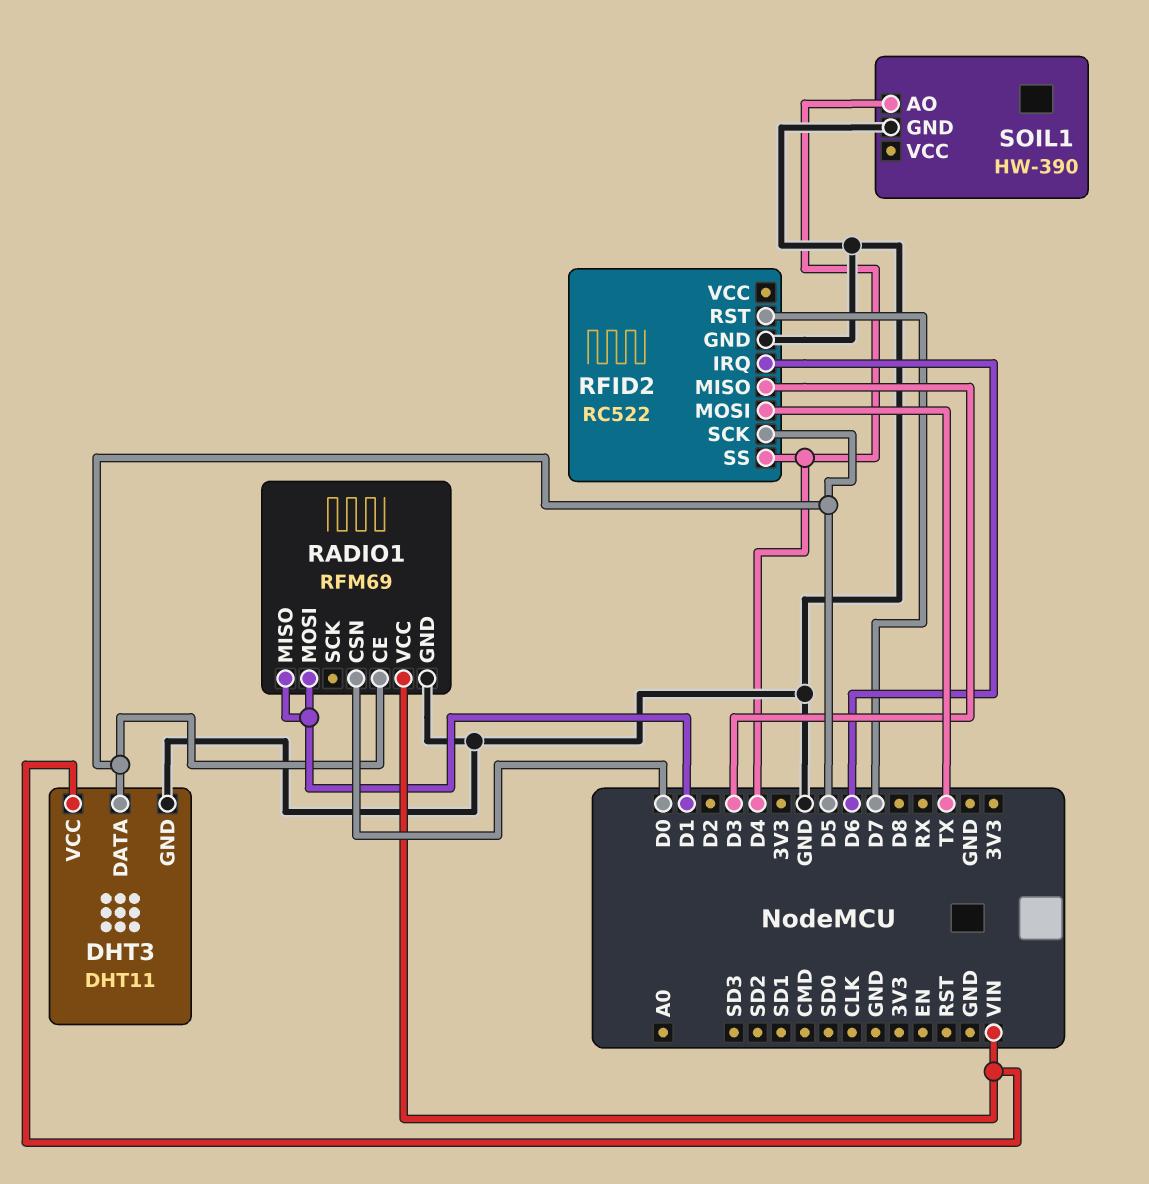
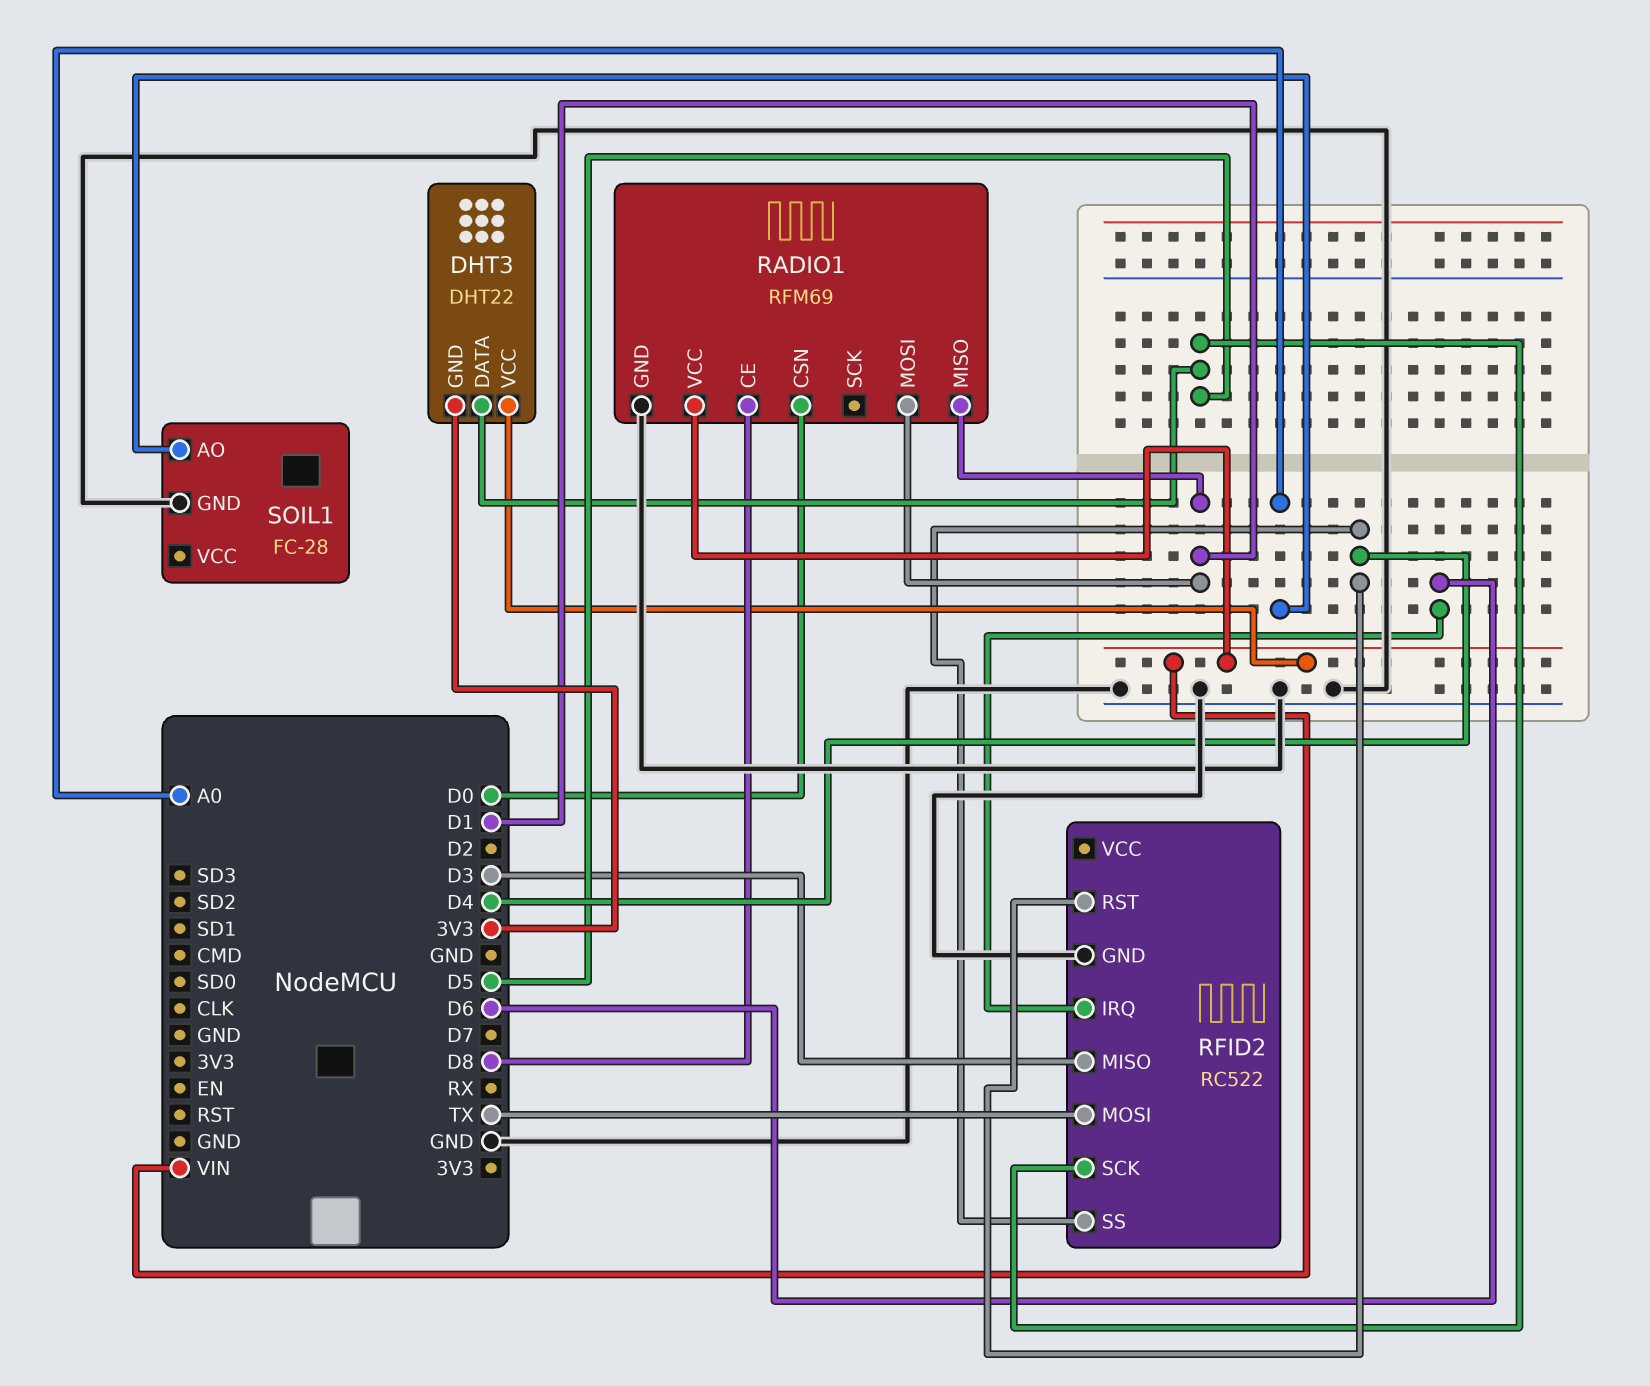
DHT3: DHT11 -> DHT22
DHT3 pin GND: GND -> 3V3
RADIO1 pin CE: D5 -> D8
RFID2 pin RST: D7 -> D4
SOIL1: HW-390 -> FC-28
SOIL1 pin AO: D4 -> A0

